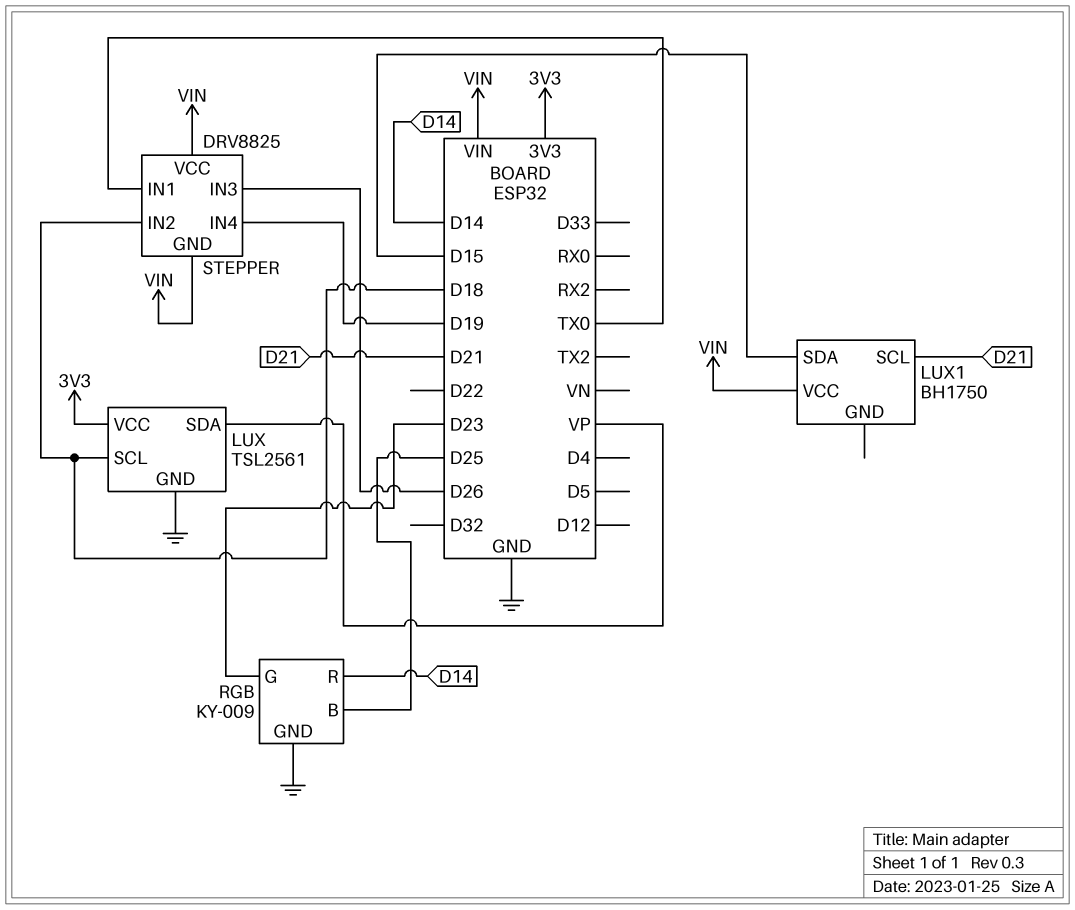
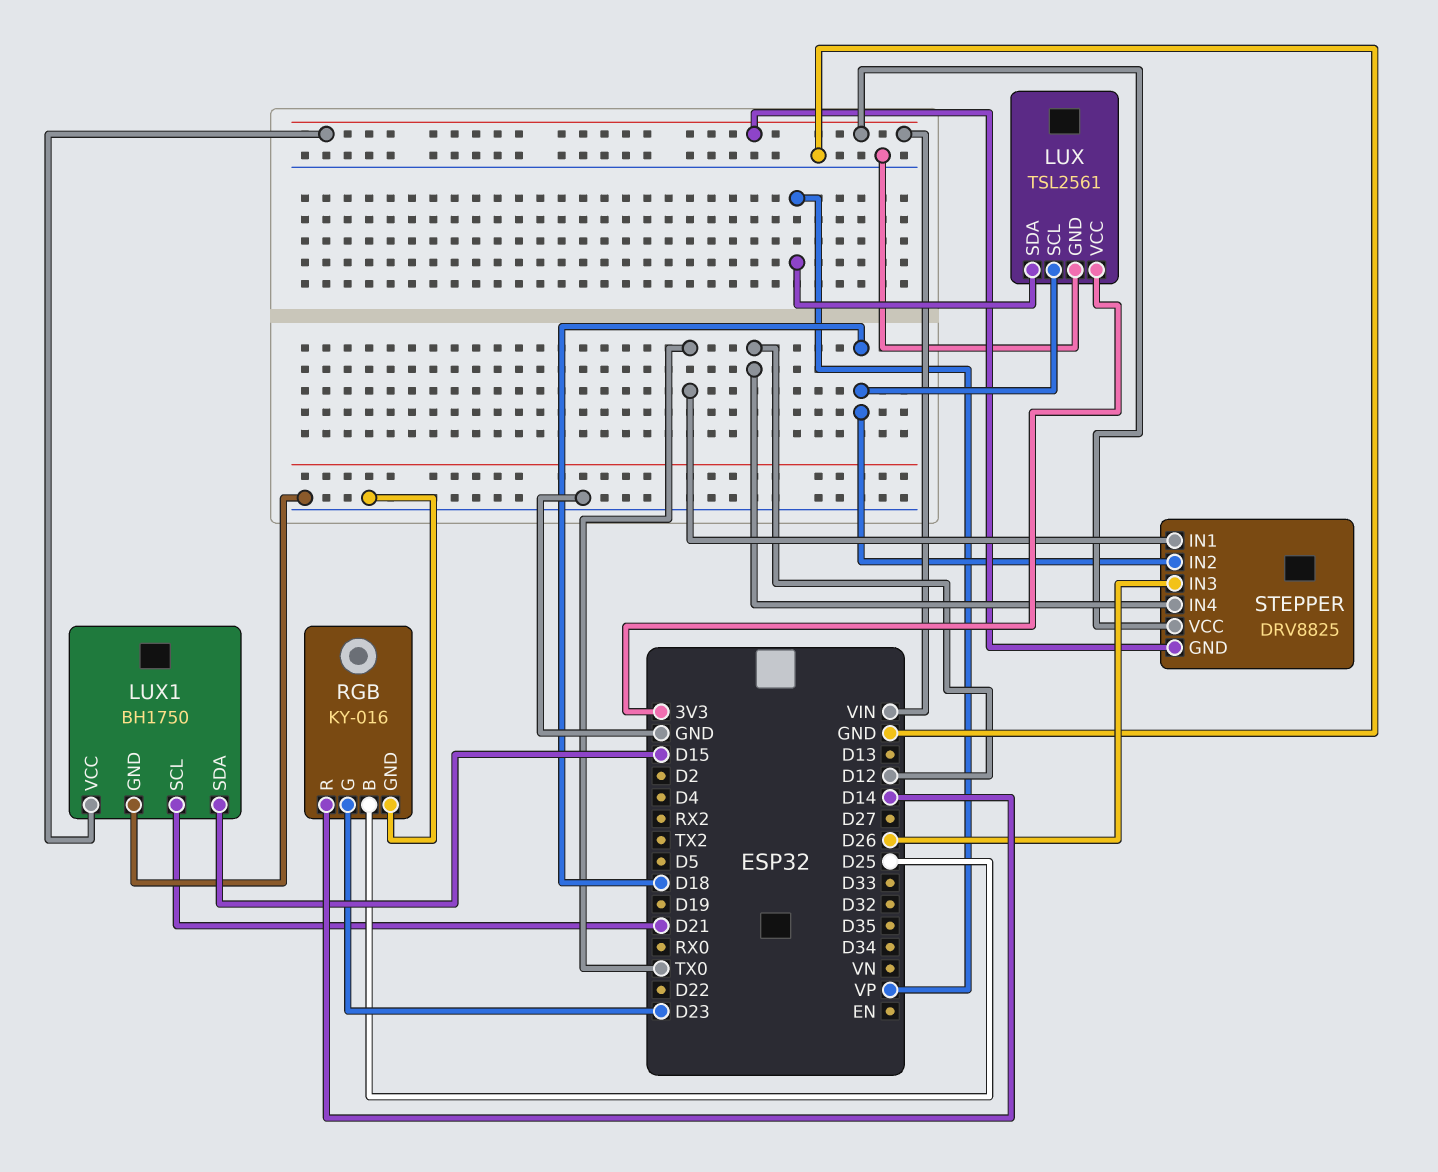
LUX1 pin GND: none -> GND
RGB: KY-009 -> KY-016
STEPPER pin IN4: D19 -> D12

